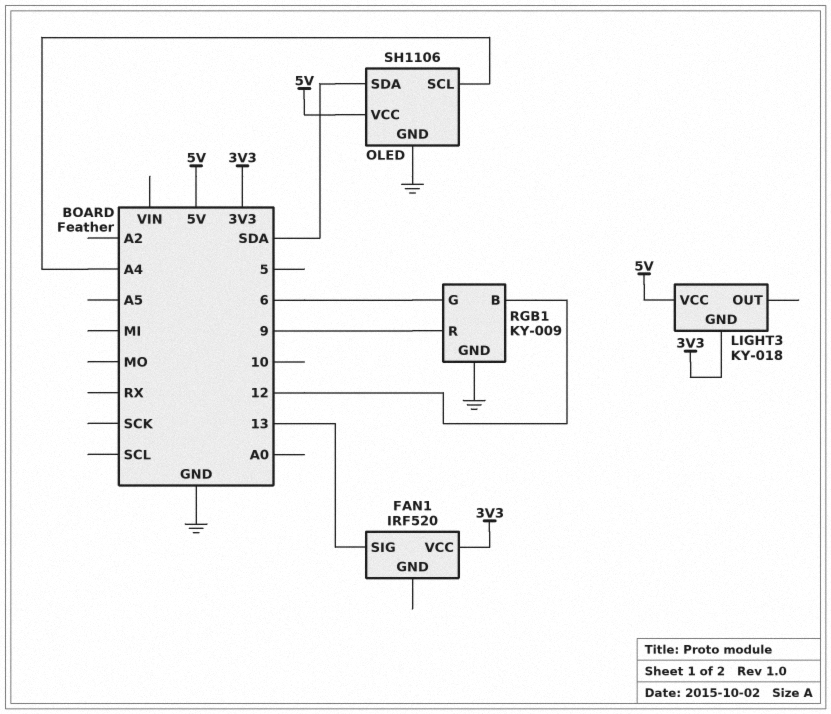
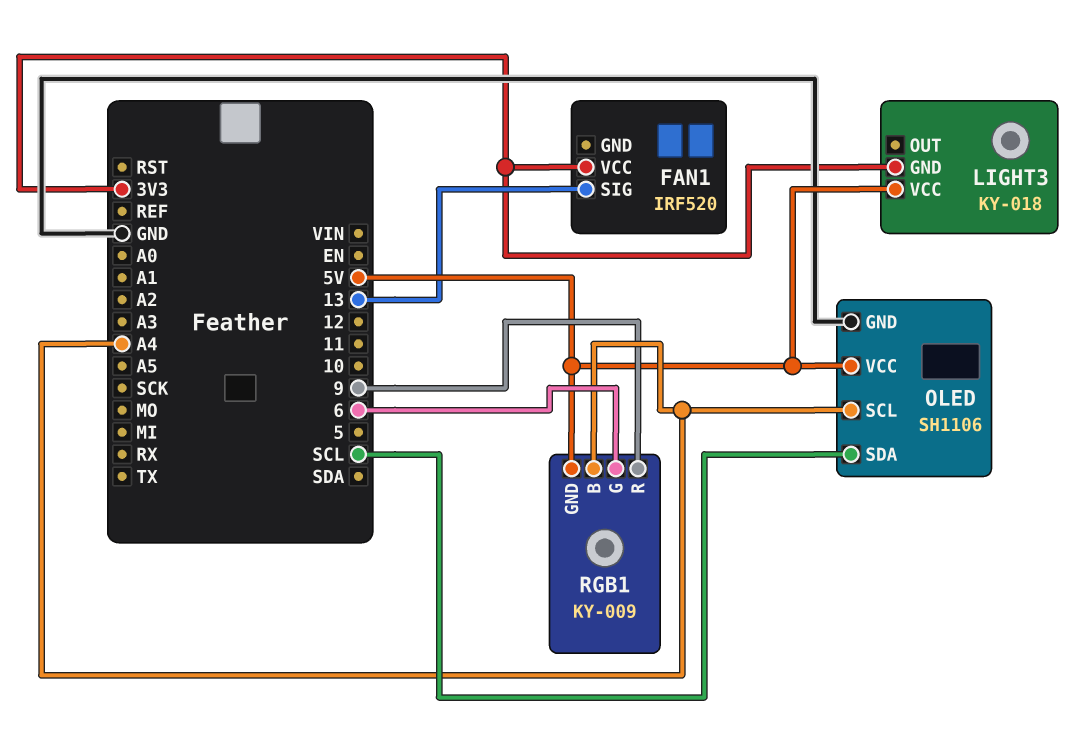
OLED pin SDA: SDA -> SCL
RGB1 pin B: 12 -> A4
RGB1 pin GND: GND -> 5V

